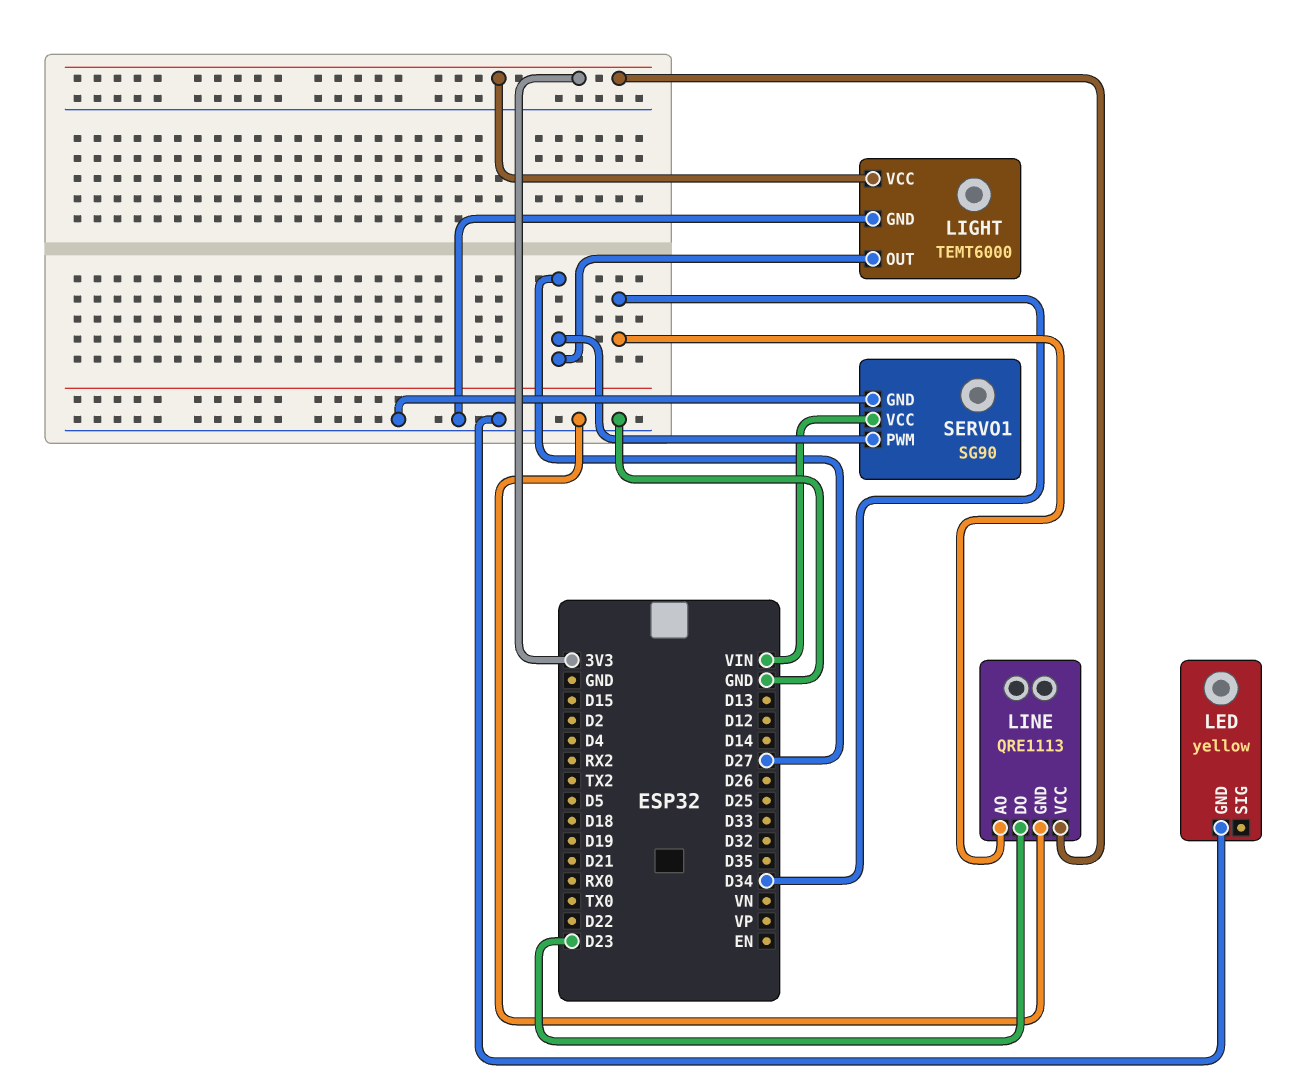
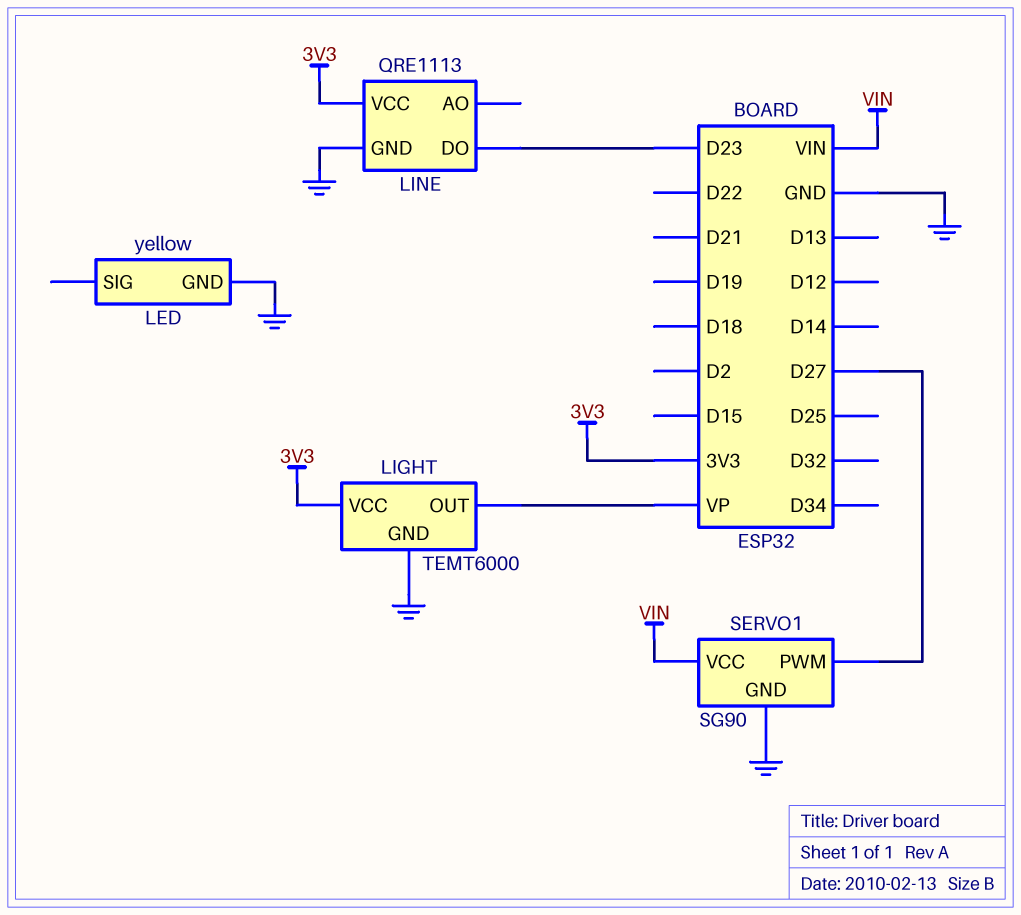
LIGHT pin OUT: D27 -> VP
LINE pin AO: D34 -> none

